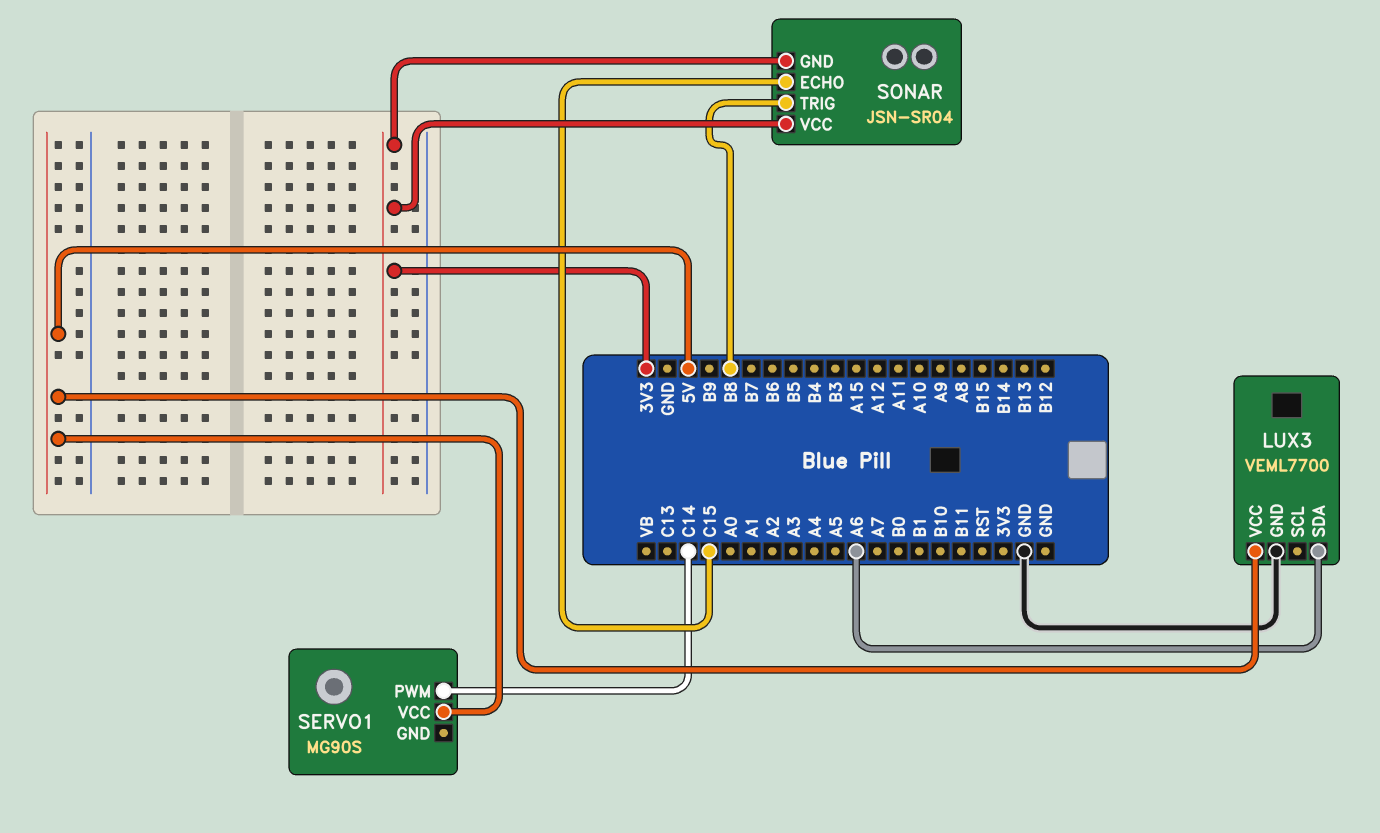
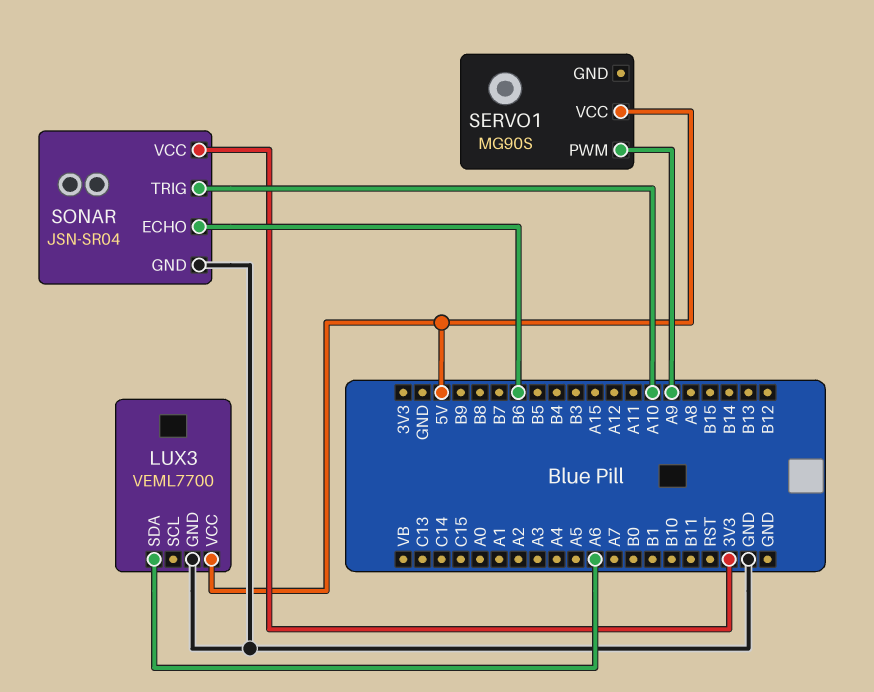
SERVO1 pin PWM: C14 -> A9
SONAR pin ECHO: C15 -> B6
SONAR pin GND: 3V3 -> GND
SONAR pin TRIG: B8 -> A10

